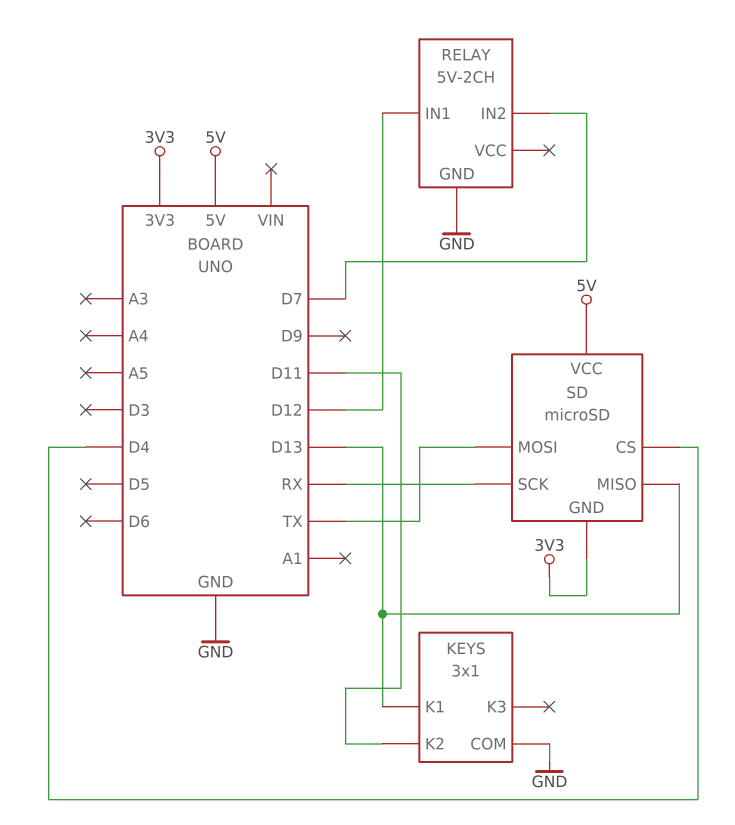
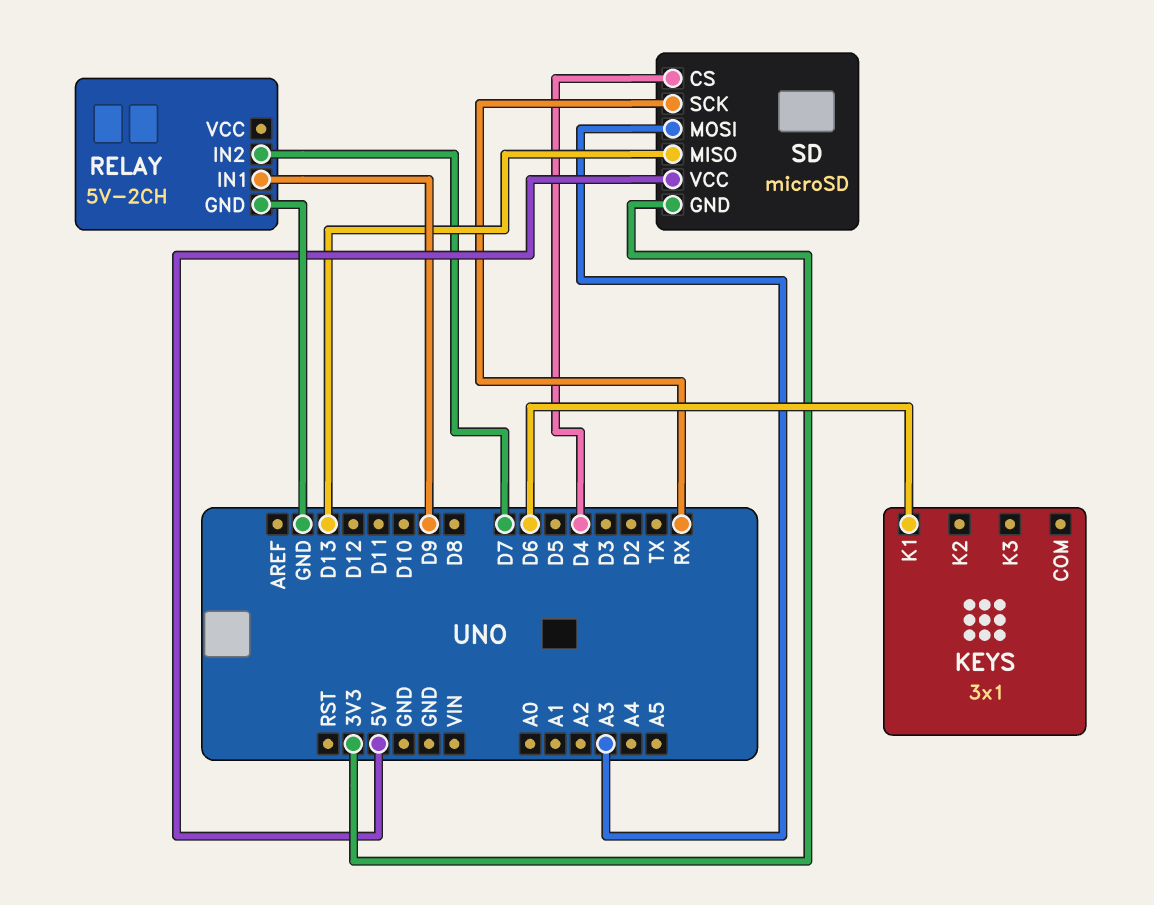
KEYS pin COM: GND -> none
KEYS pin K1: D13 -> D6
KEYS pin K2: D11 -> none
RELAY pin IN1: D12 -> D9
SD pin MOSI: TX -> A3

